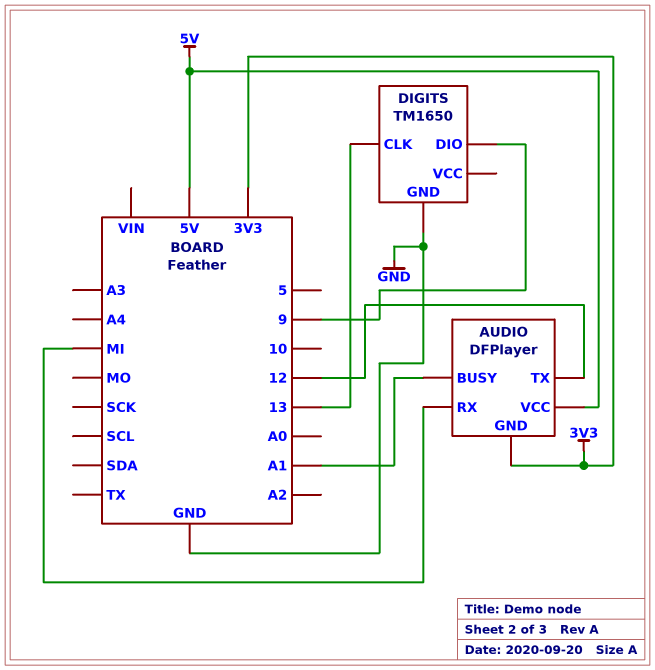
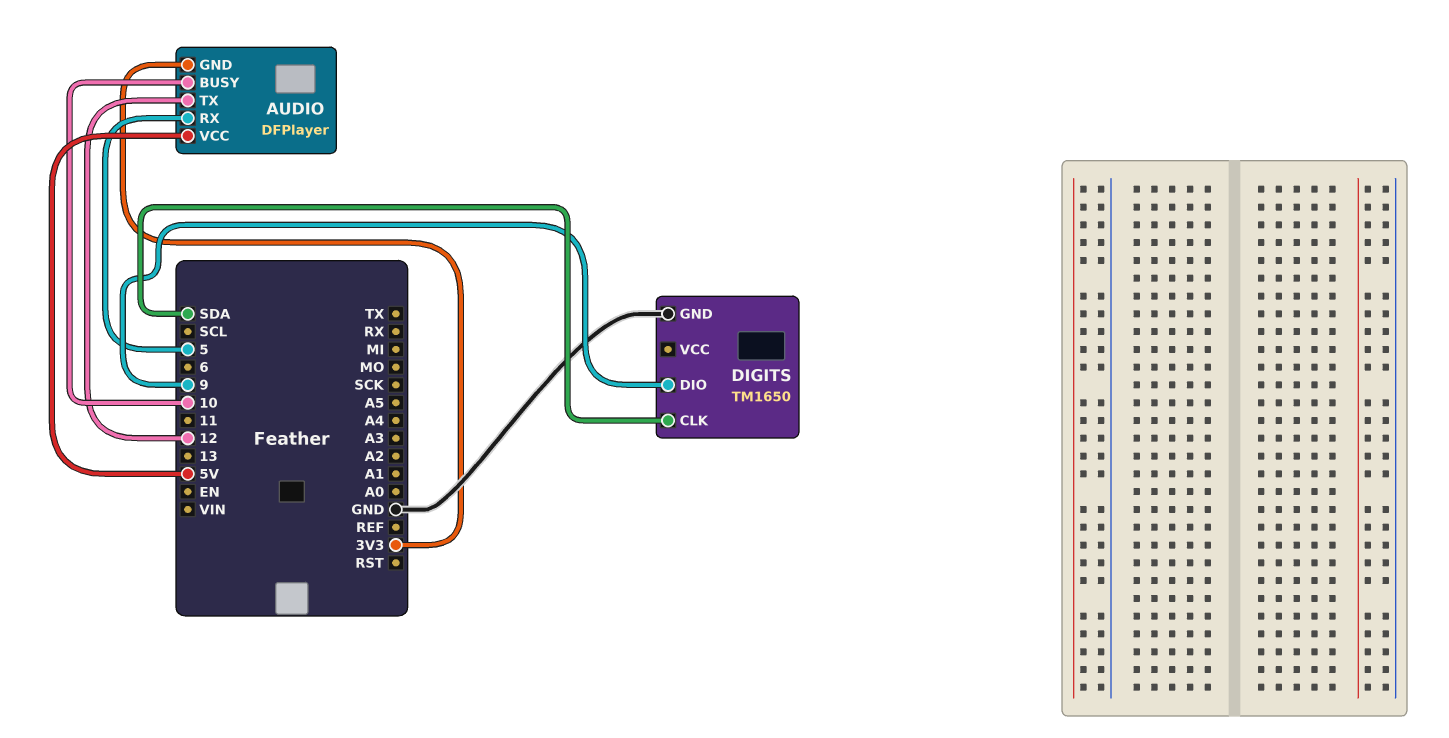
AUDIO pin BUSY: A1 -> 10
AUDIO pin RX: MI -> 5
DIGITS pin CLK: 13 -> SDA

